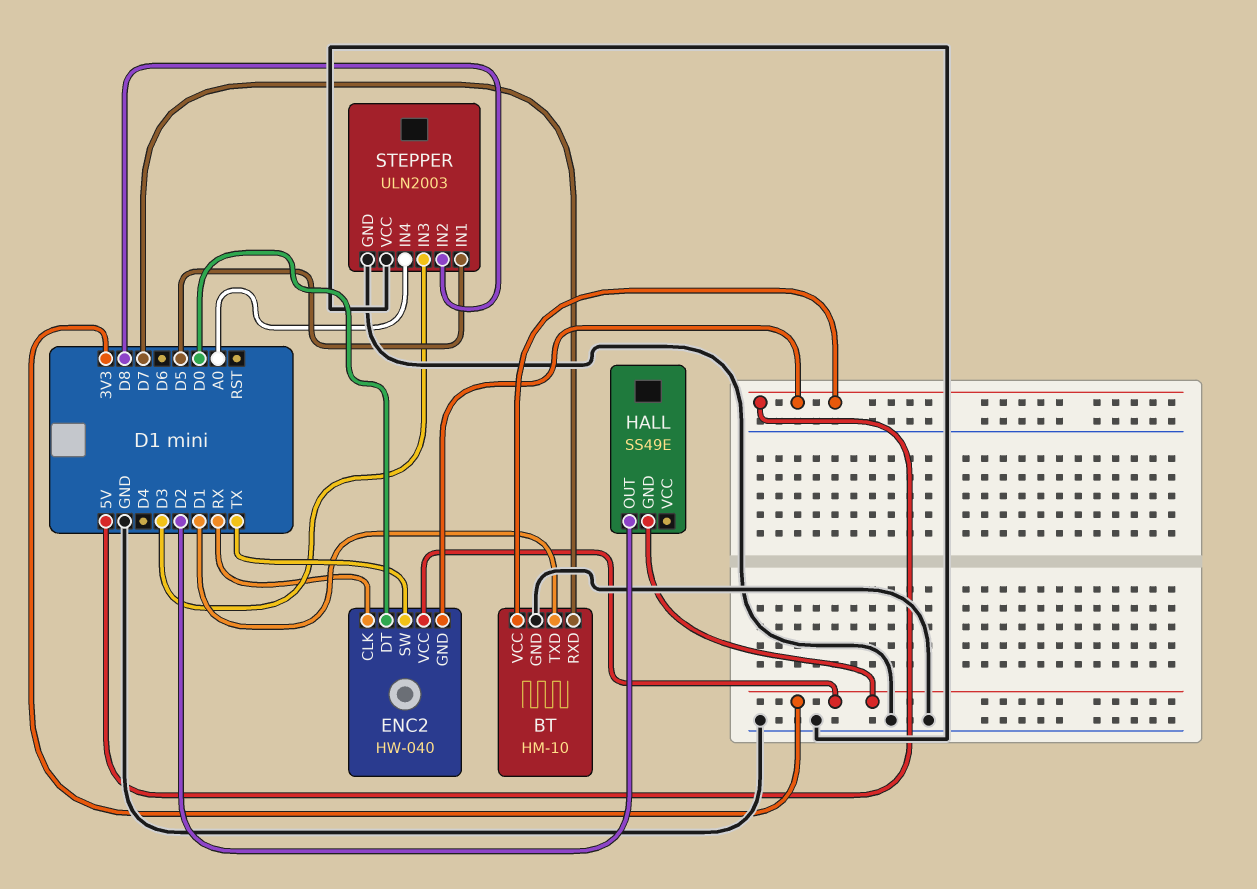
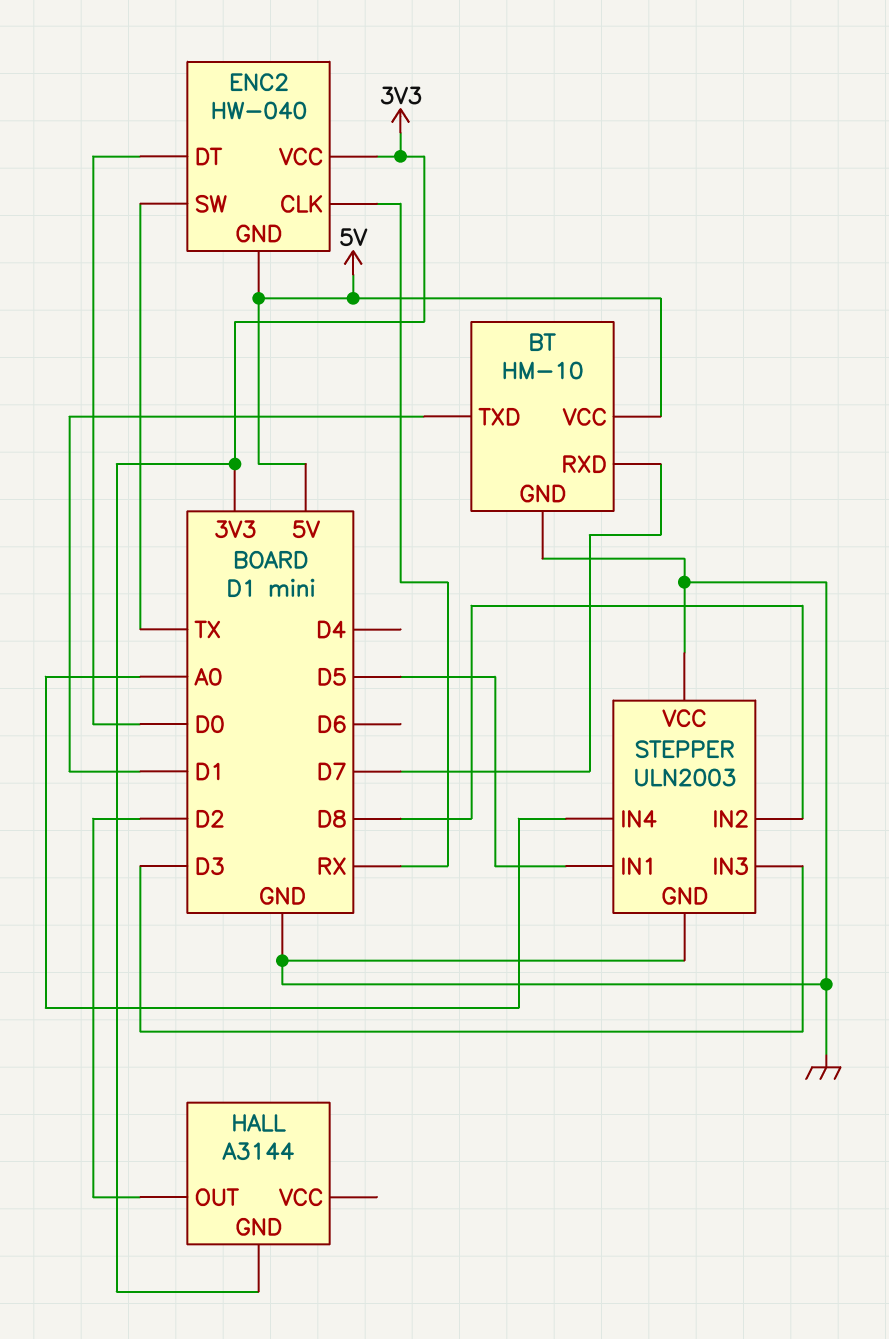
HALL: SS49E -> A3144

